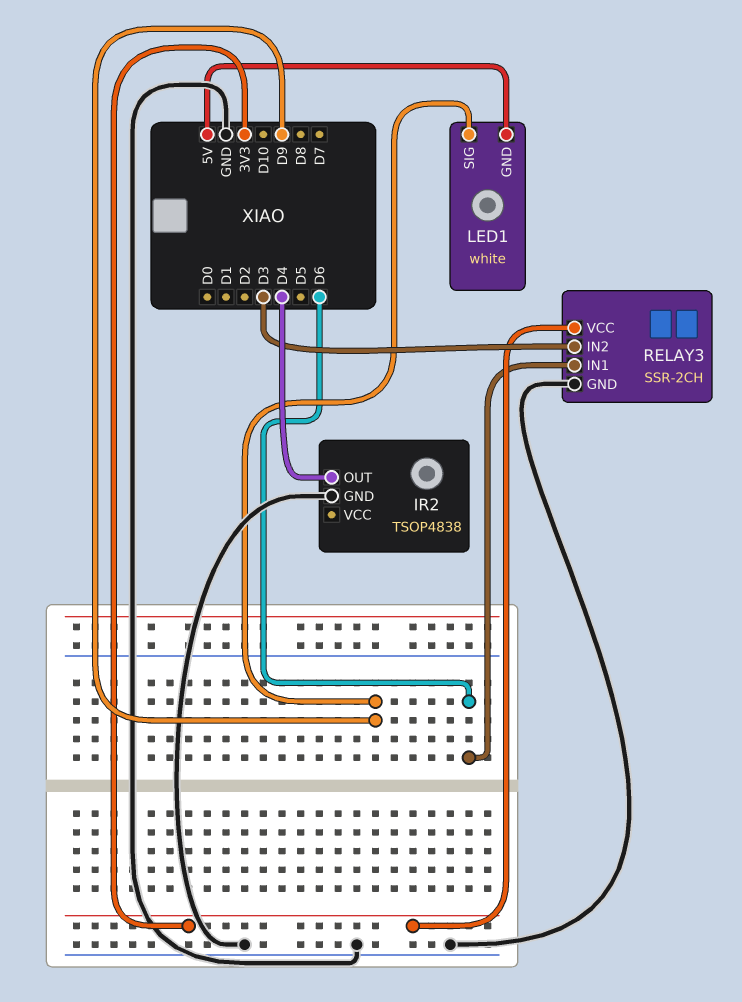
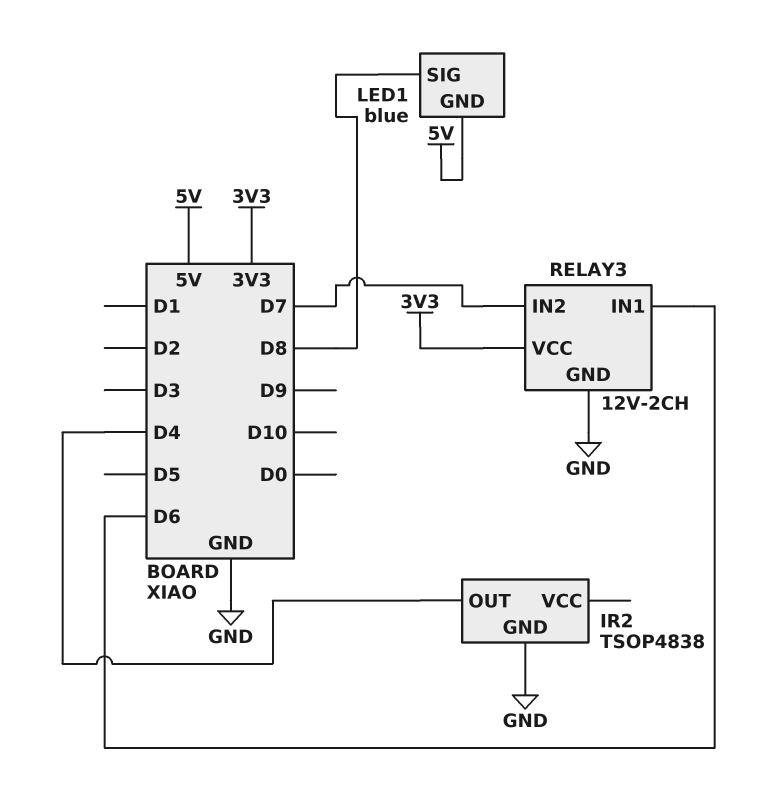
LED1: white -> blue
LED1 pin SIG: D9 -> D8
RELAY3: SSR-2CH -> 12V-2CH
RELAY3 pin IN2: D3 -> D7

